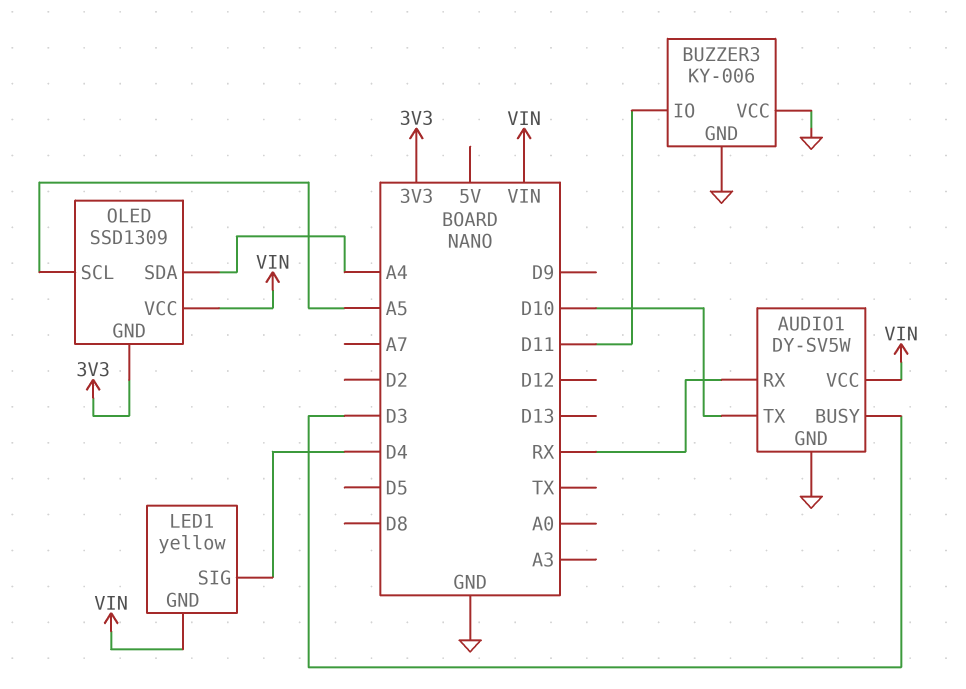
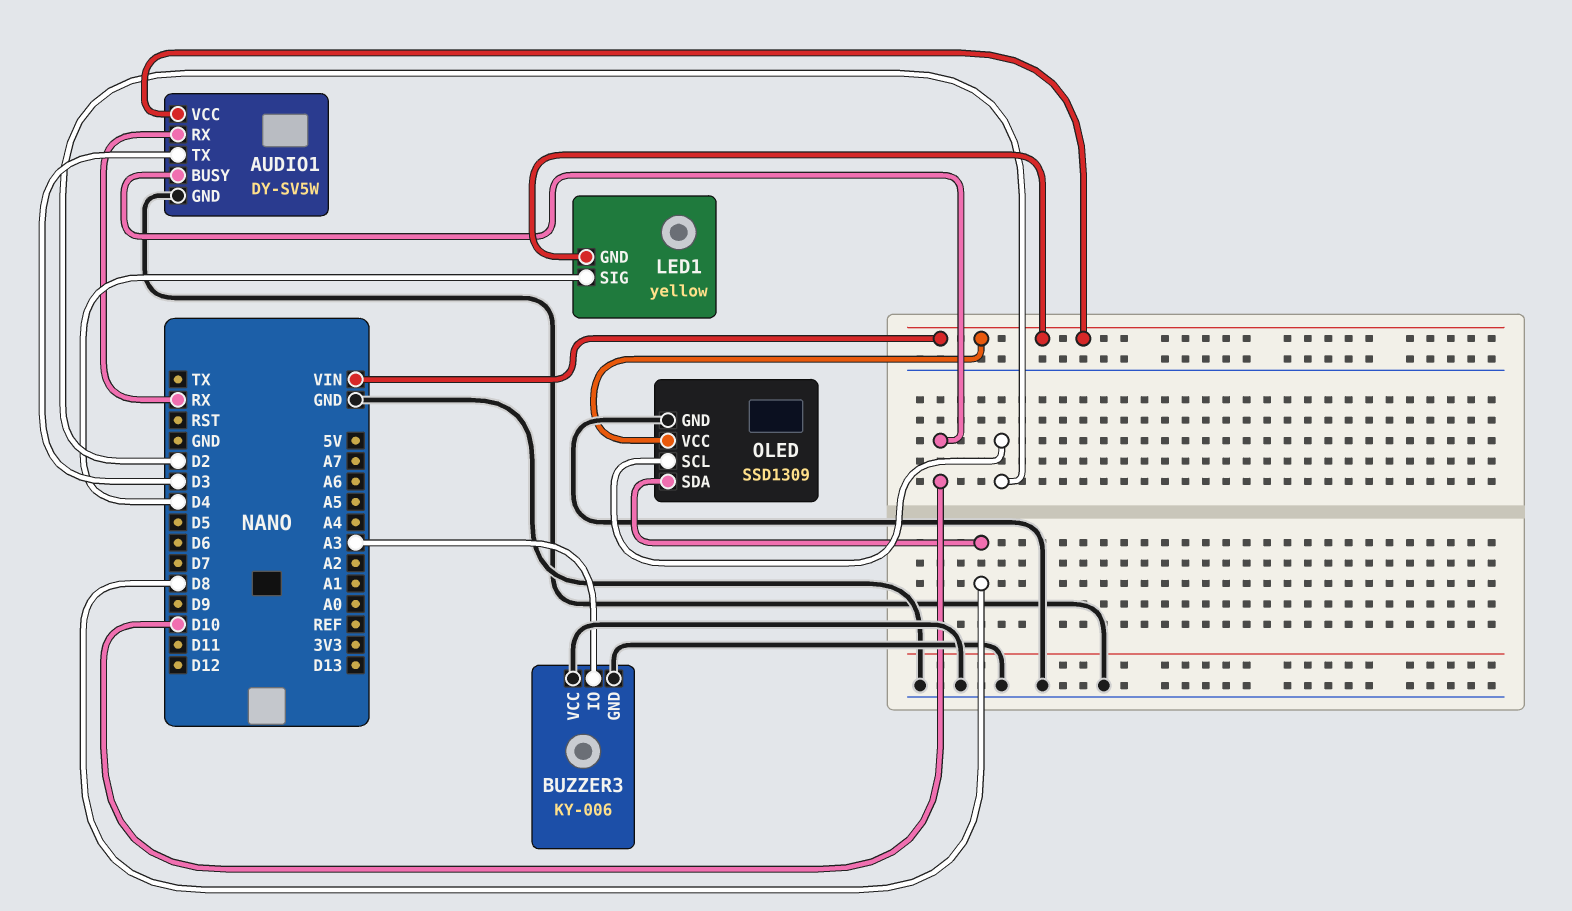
AUDIO1 pin BUSY: D3 -> D10
AUDIO1 pin TX: D10 -> D3
BUZZER3 pin IO: D11 -> A3
OLED pin GND: 3V3 -> GND
OLED pin SCL: A5 -> D2
OLED pin SDA: A4 -> D8

